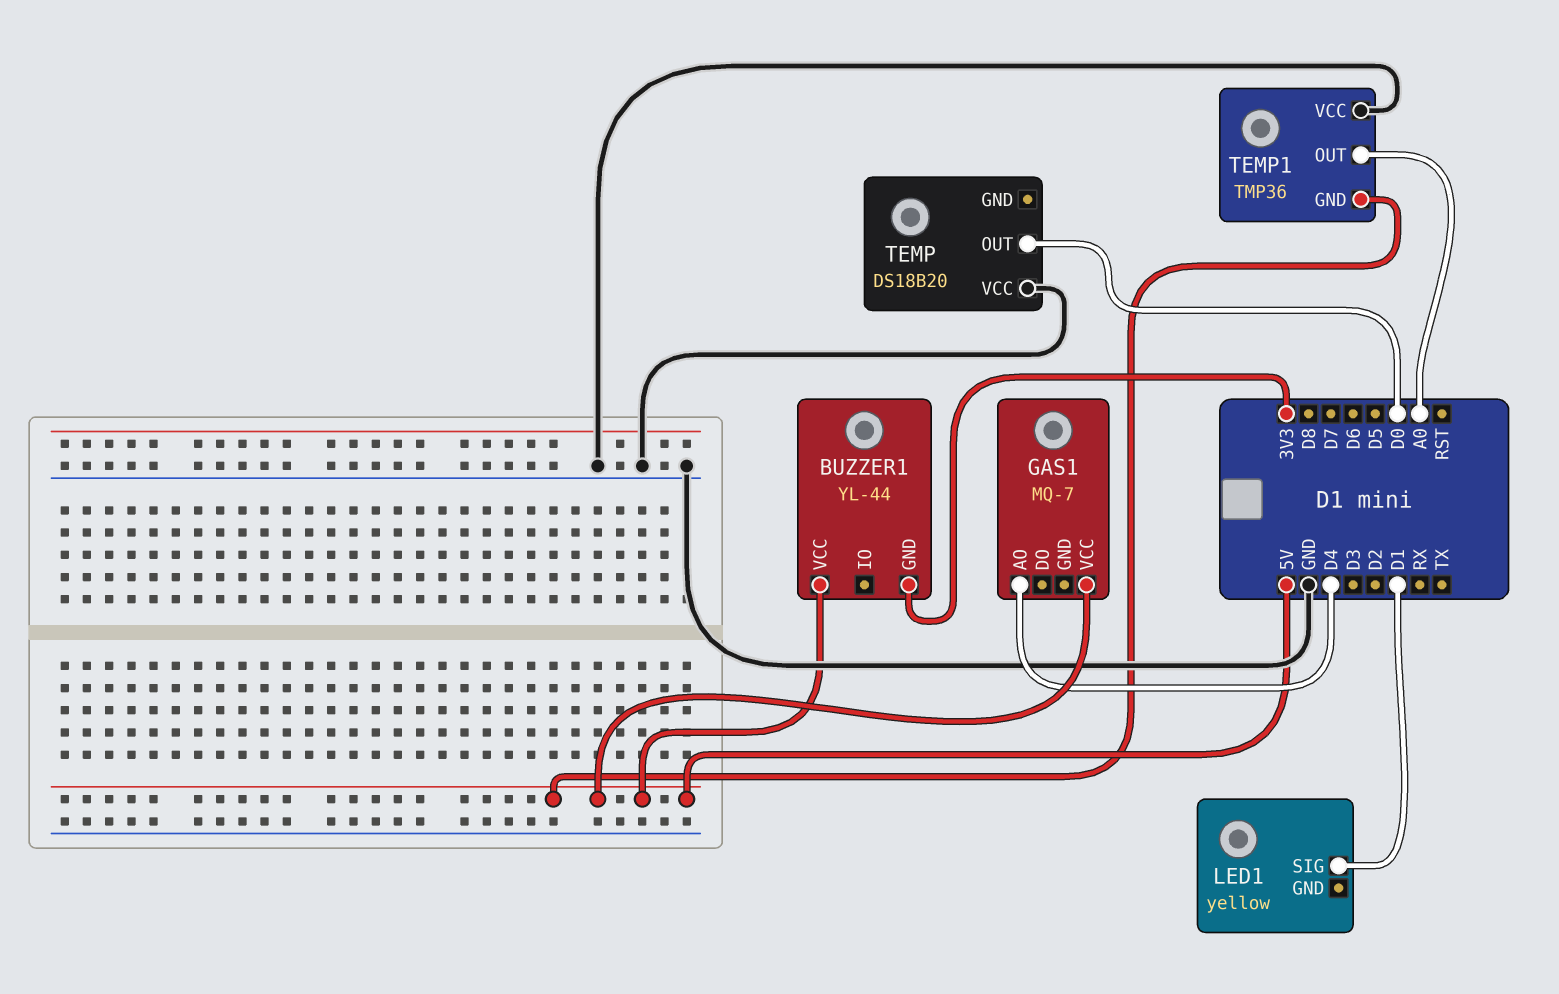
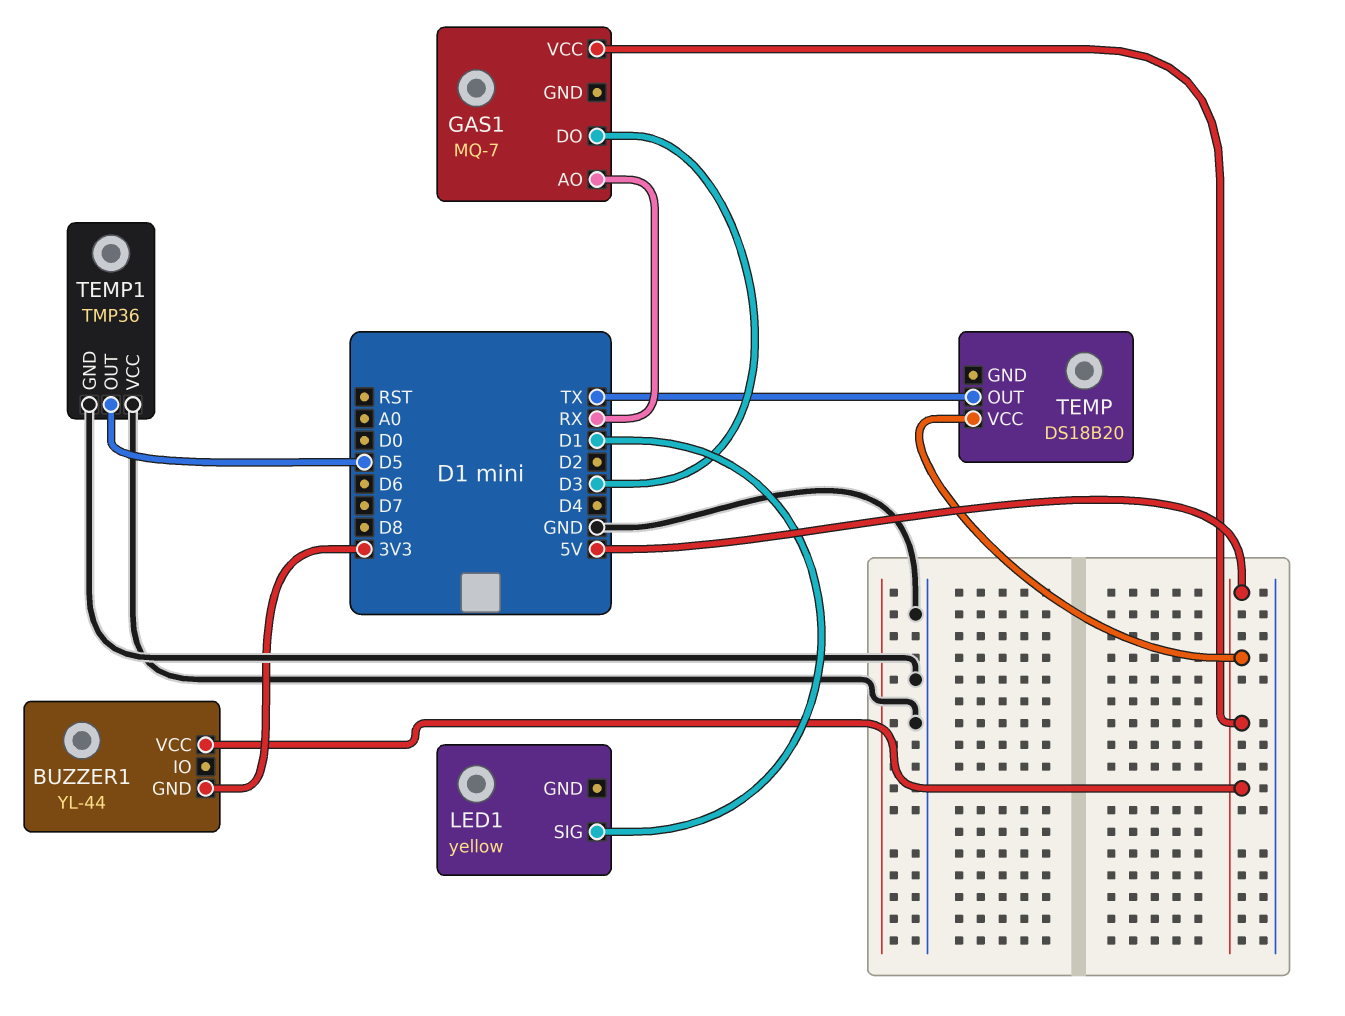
GAS1 pin AO: D4 -> RX
GAS1 pin DO: none -> D3
TEMP pin OUT: D0 -> TX
TEMP pin VCC: GND -> 5V
TEMP1 pin GND: 5V -> GND
TEMP1 pin OUT: A0 -> D5

